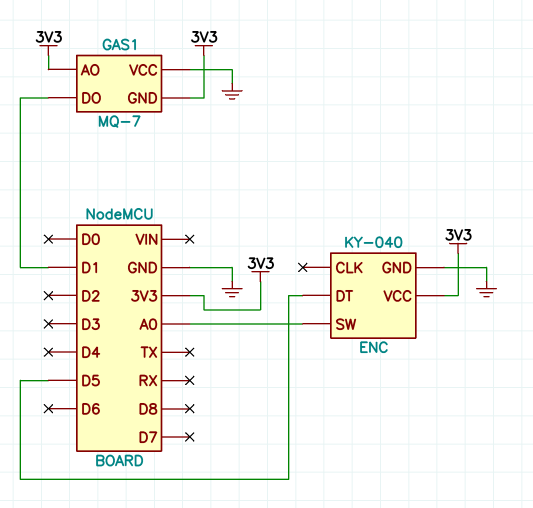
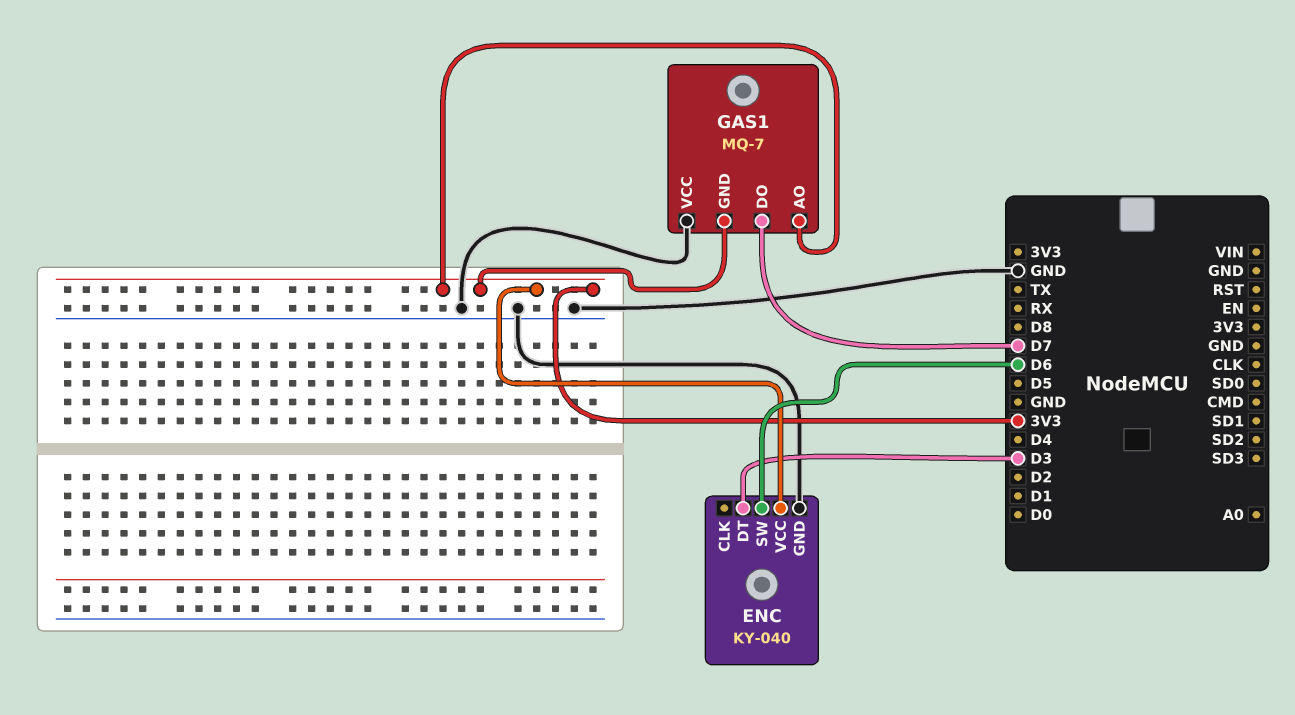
ENC pin DT: D5 -> D3
ENC pin SW: A0 -> D6
GAS1 pin DO: D1 -> D7

